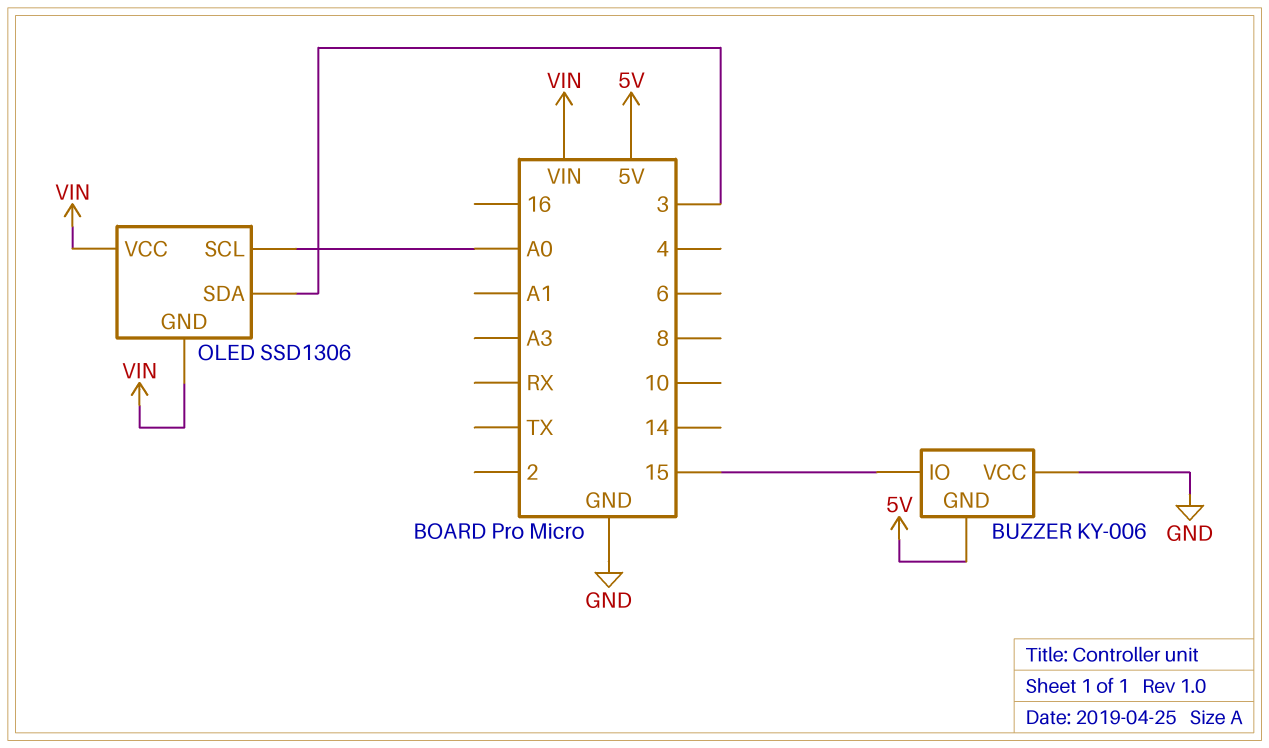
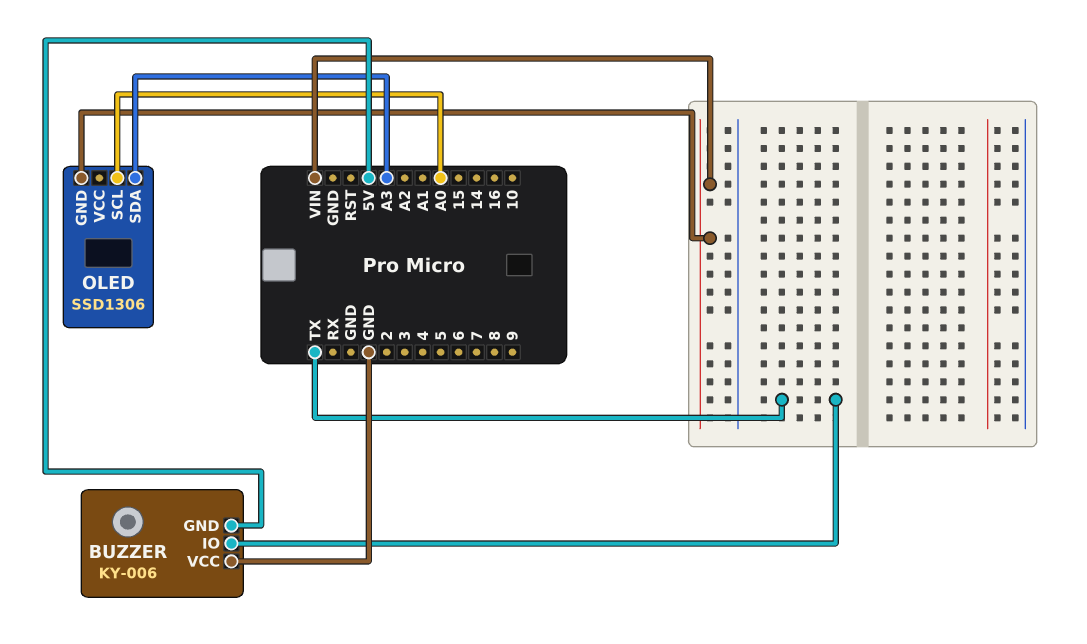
BUZZER pin IO: 15 -> TX
OLED pin SDA: 3 -> A3
OLED pin VCC: VIN -> none

